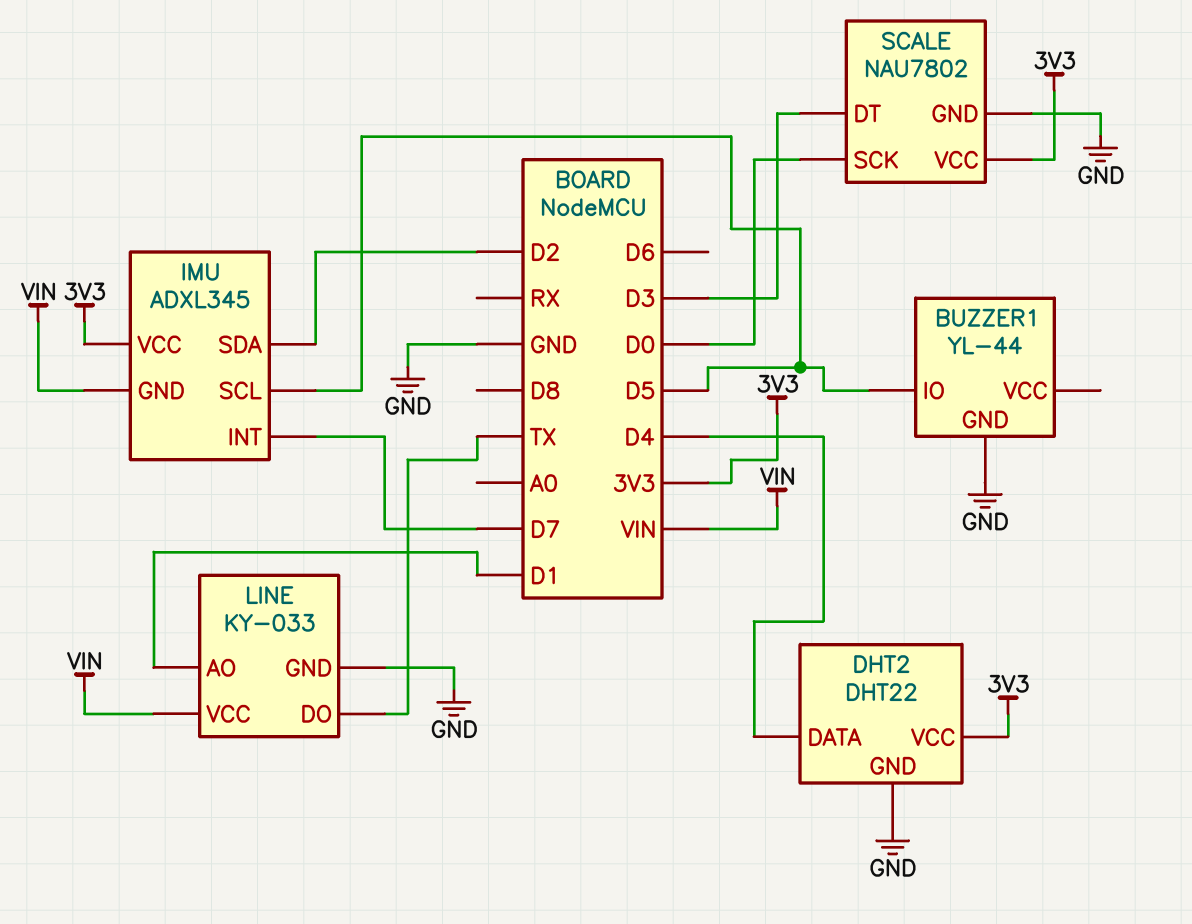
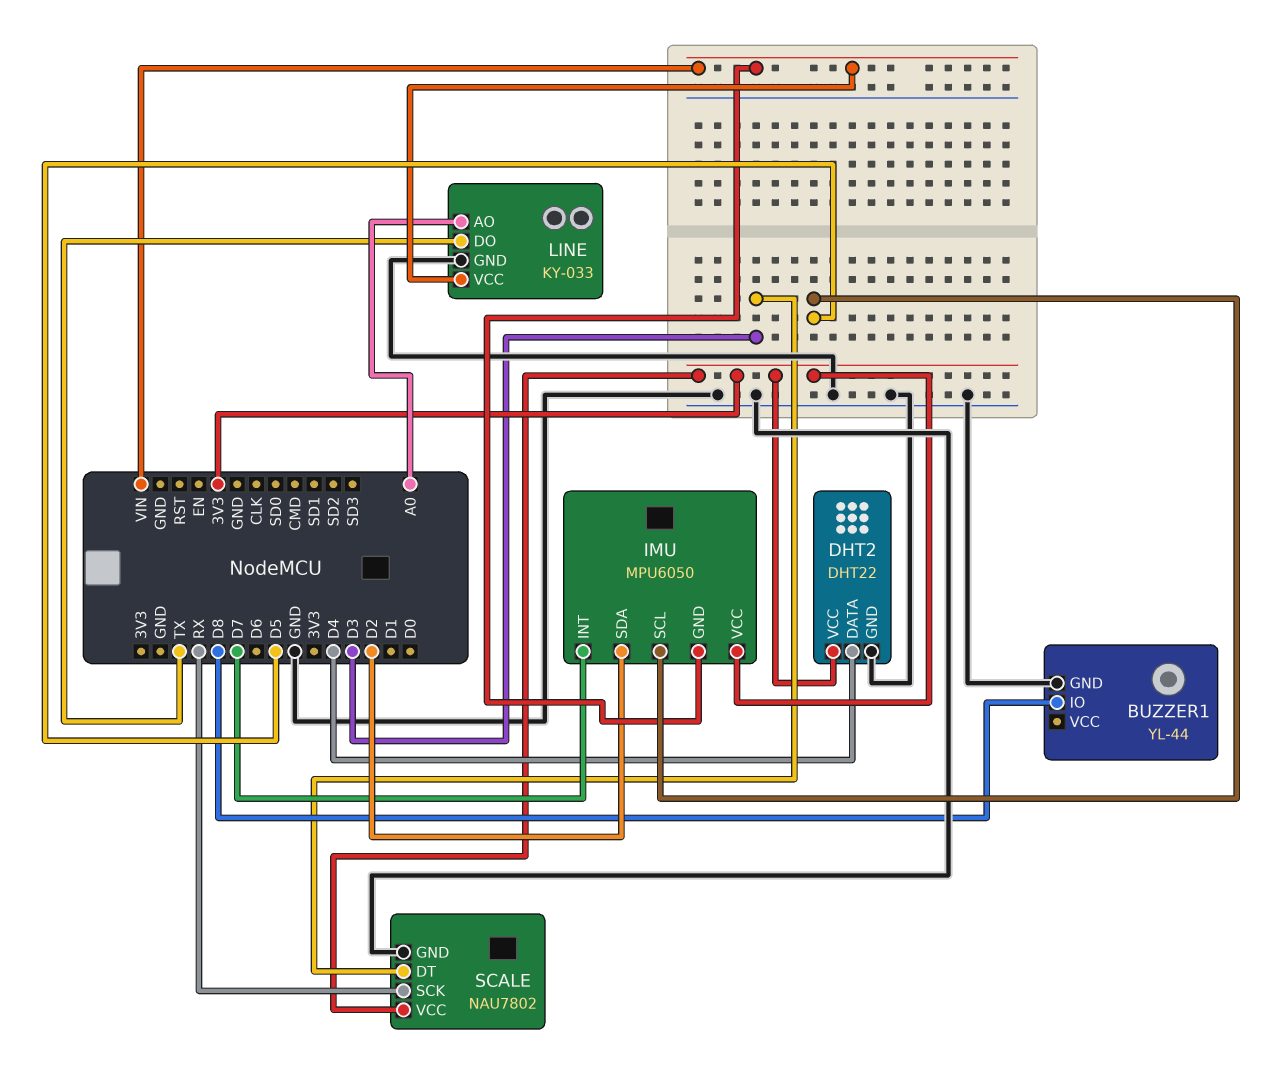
BUZZER1 pin IO: D5 -> D8
IMU: ADXL345 -> MPU6050
LINE pin AO: D1 -> A0
SCALE pin SCK: D0 -> RX

